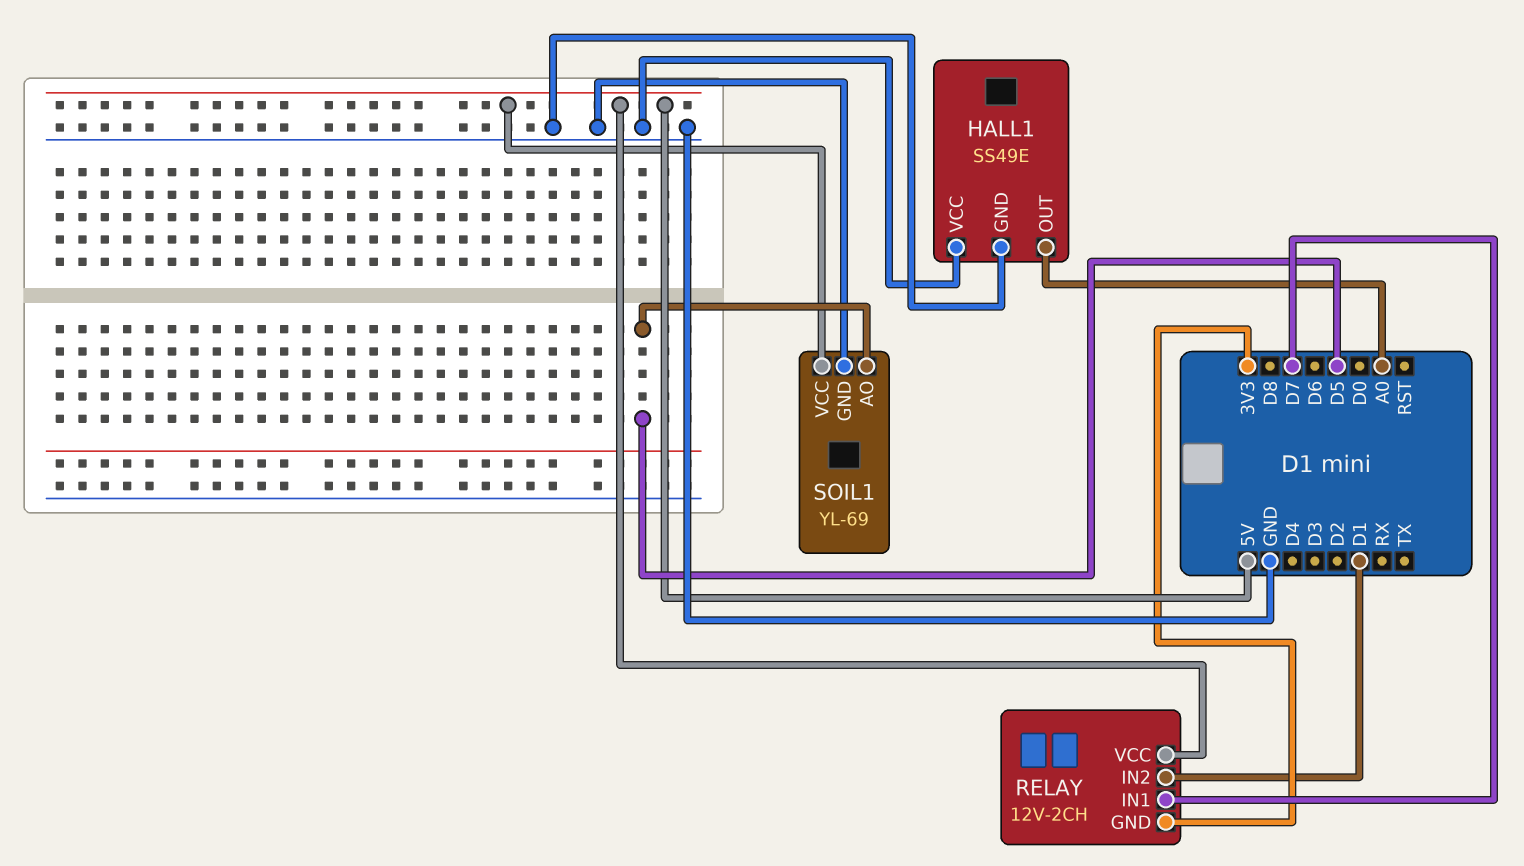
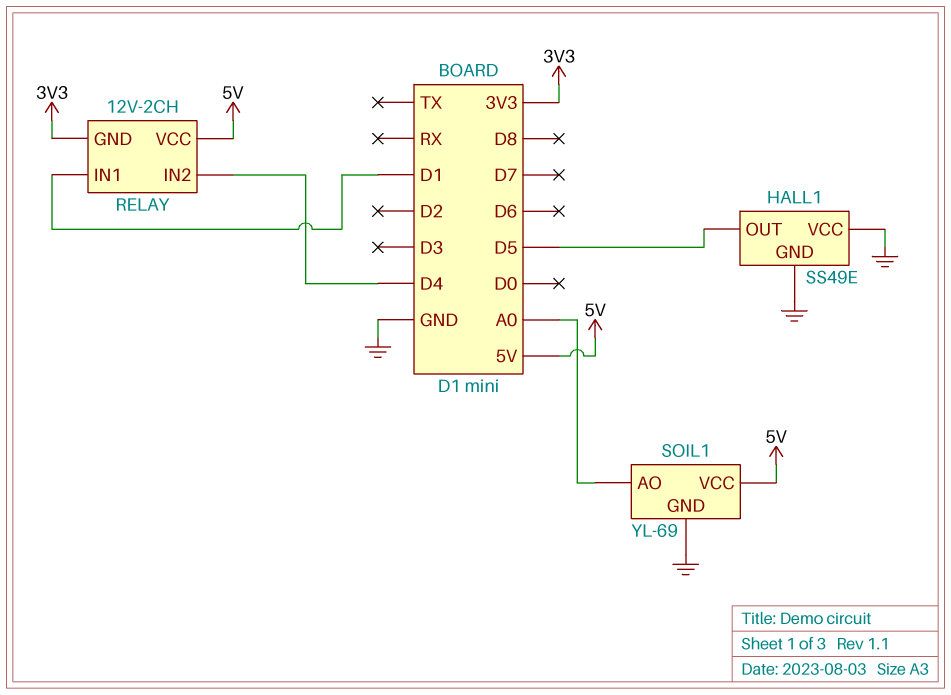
HALL1 pin OUT: A0 -> D5
RELAY pin IN1: D7 -> D1
RELAY pin IN2: D1 -> D4
SOIL1 pin AO: D5 -> A0

